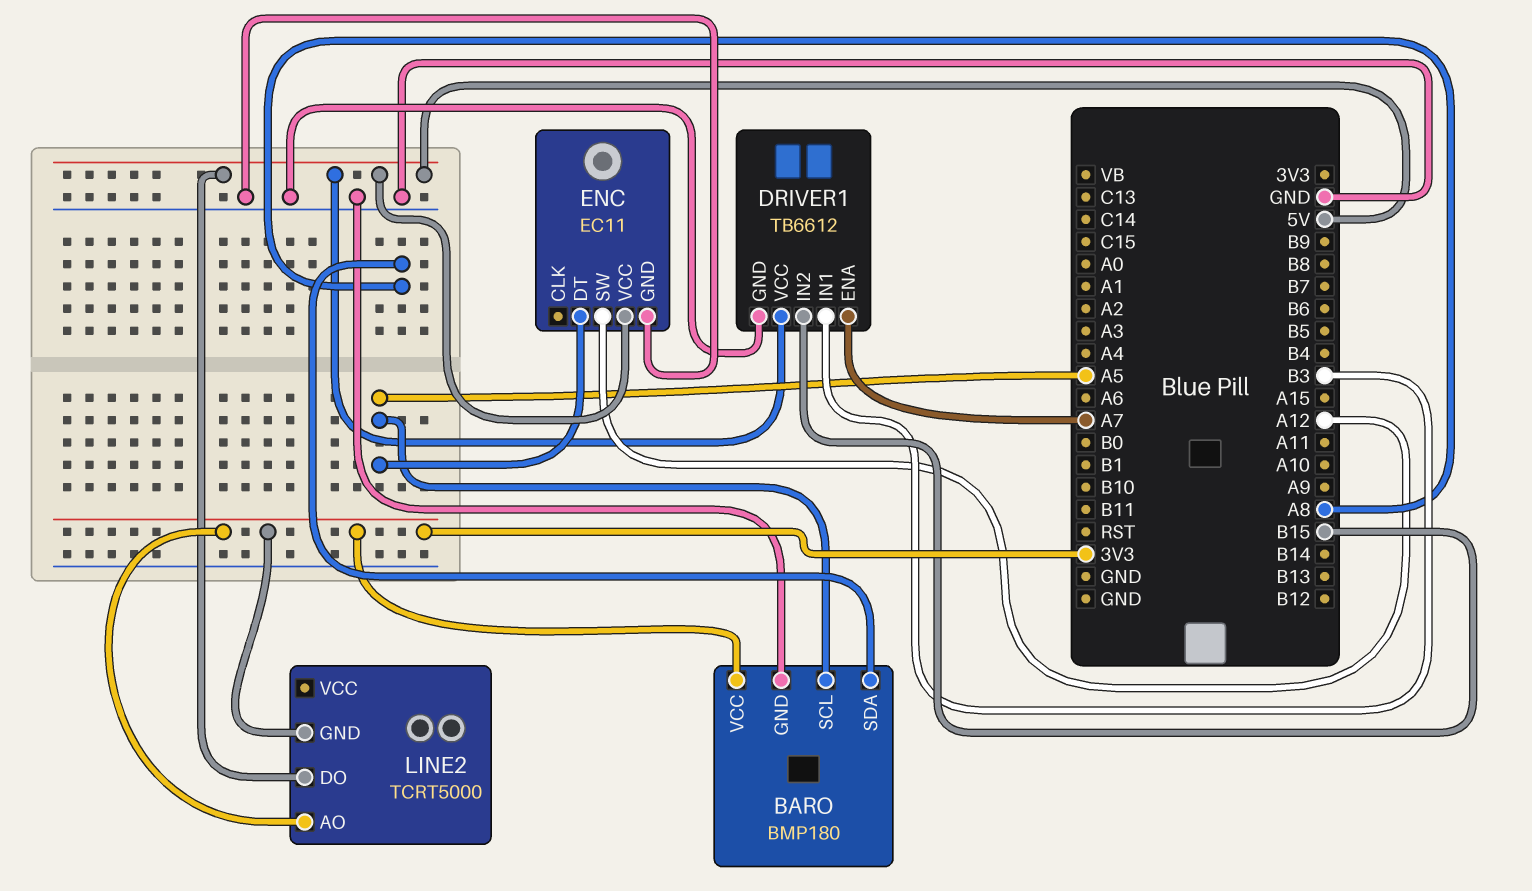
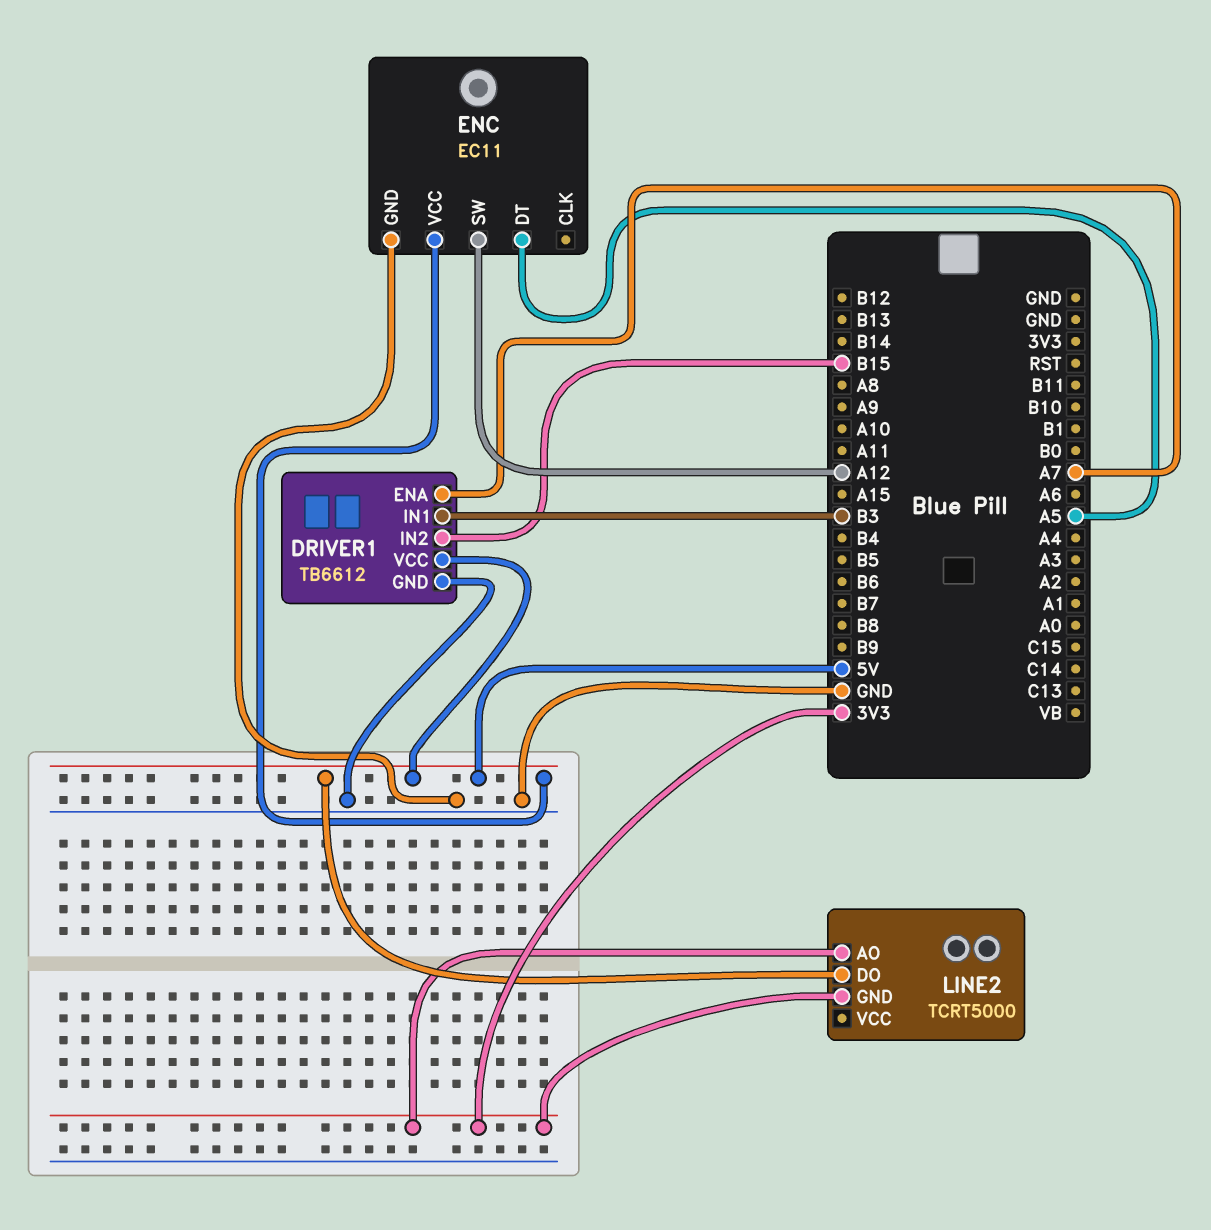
BARO: BMP180 -> none
BARO pin GND: GND -> none
BARO pin SCL: A5 -> none
BARO pin SDA: A8 -> none
BARO pin VCC: 3V3 -> none

